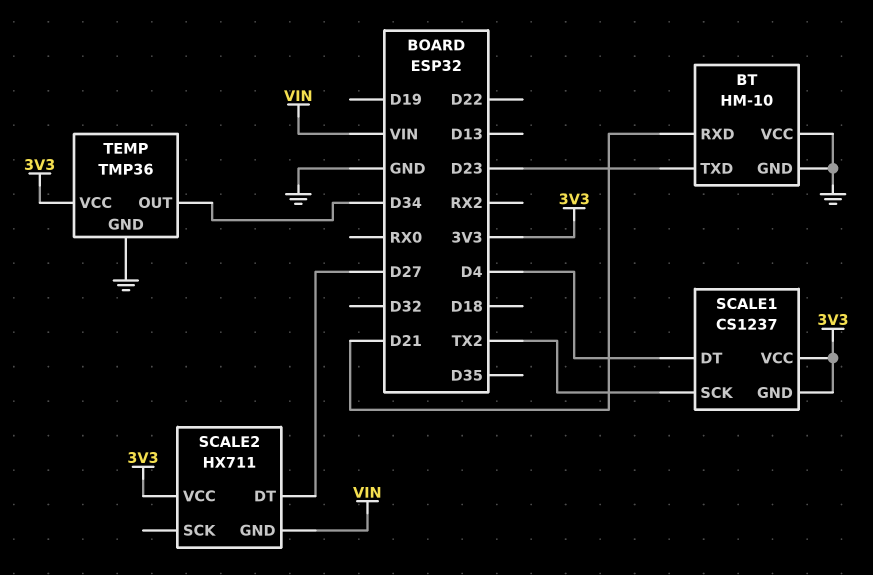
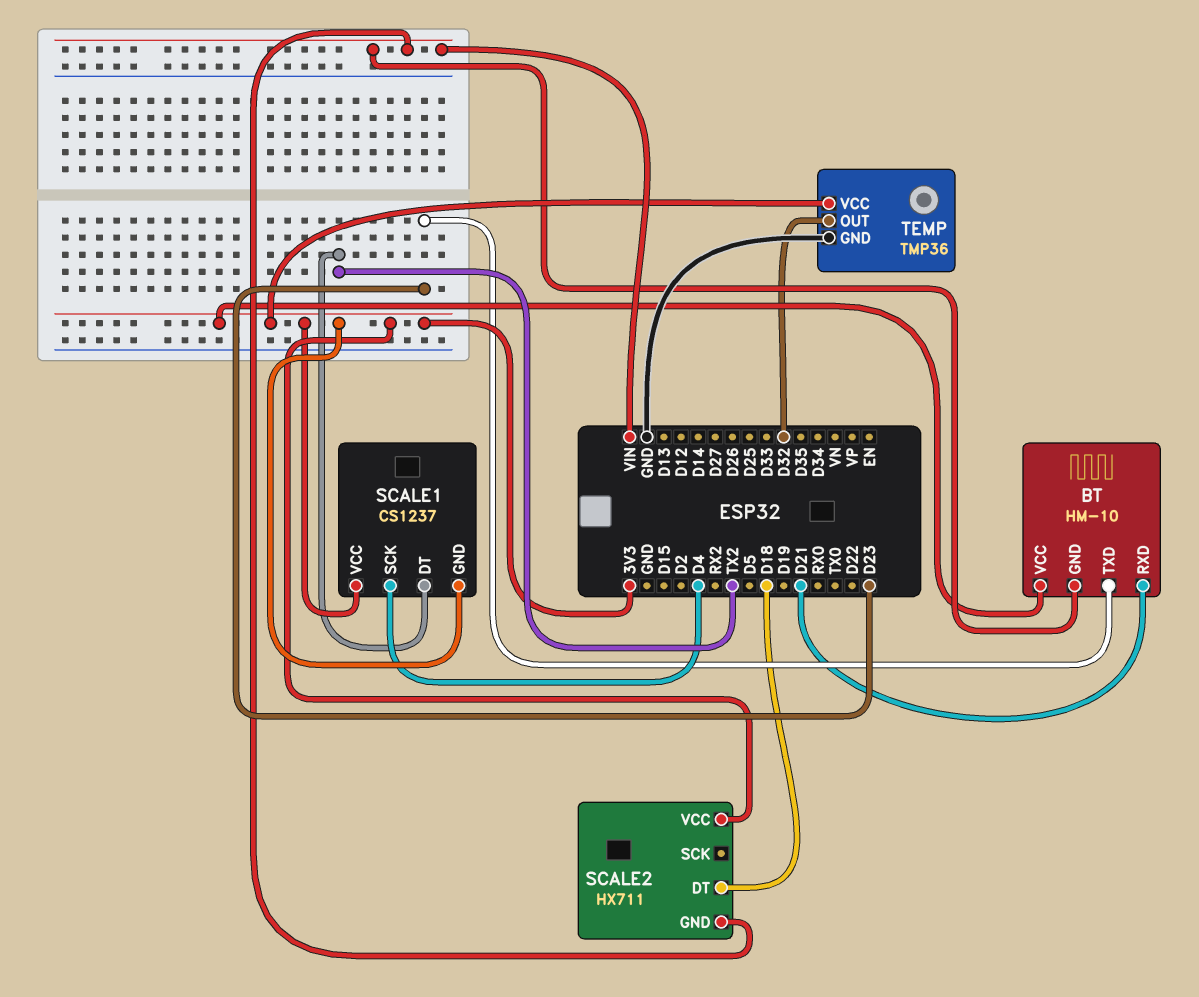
BT pin GND: GND -> VIN
BT pin VCC: GND -> 3V3
SCALE1 pin DT: D4 -> TX2
SCALE1 pin SCK: TX2 -> D4
SCALE2 pin DT: D27 -> D18
TEMP pin OUT: D34 -> D32

